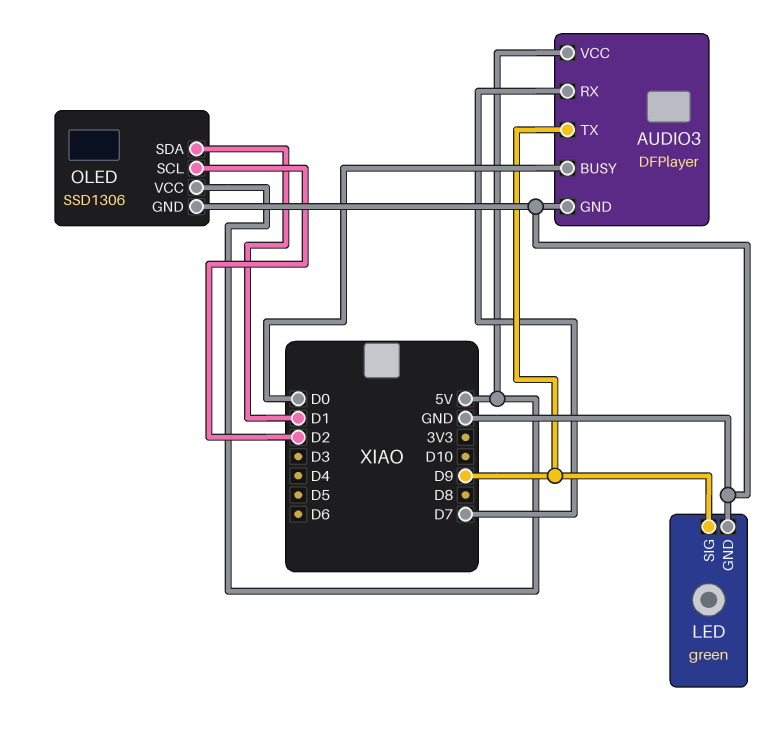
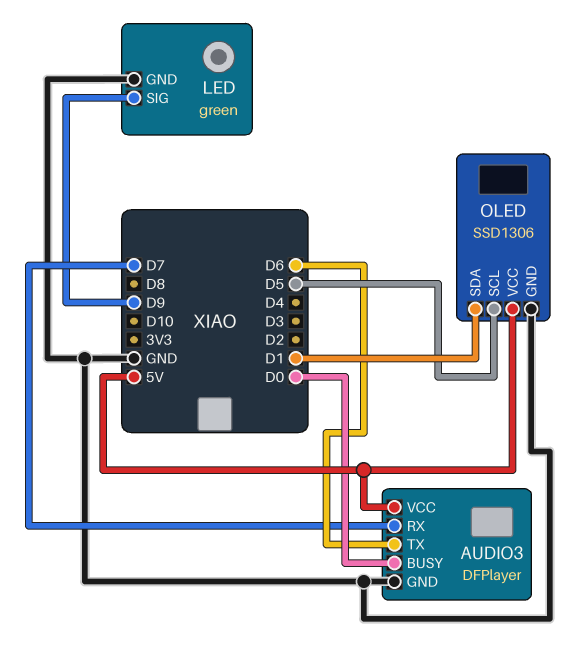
AUDIO3 pin TX: D9 -> D6
OLED pin SCL: D2 -> D5

